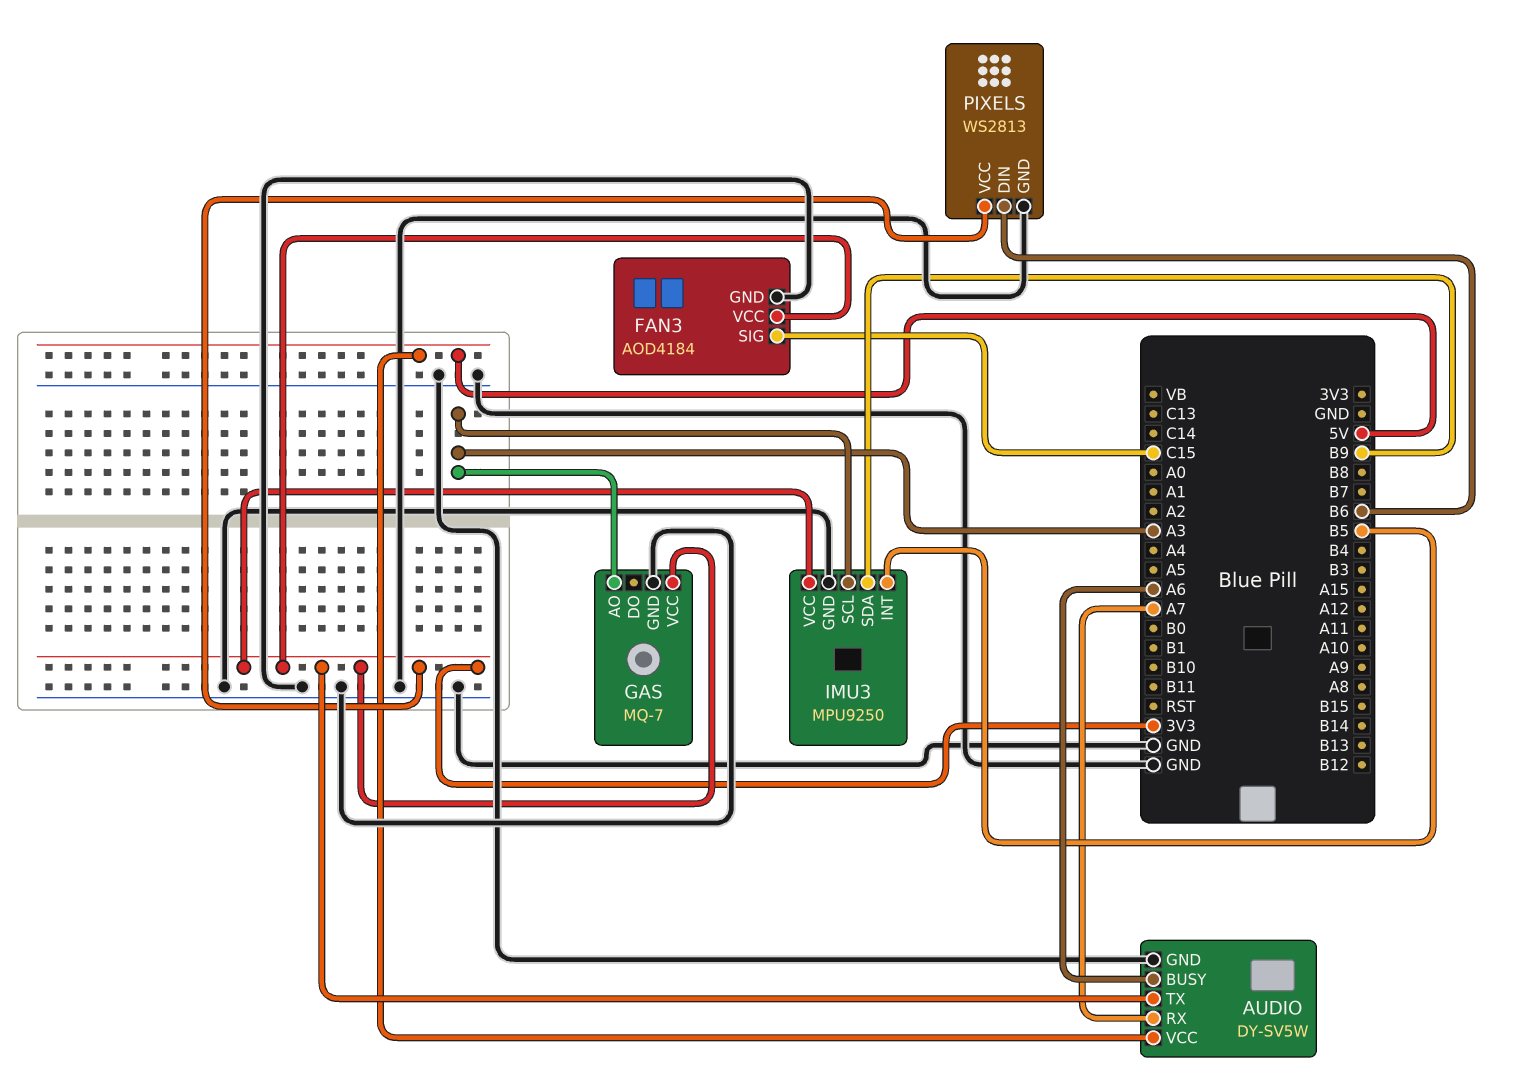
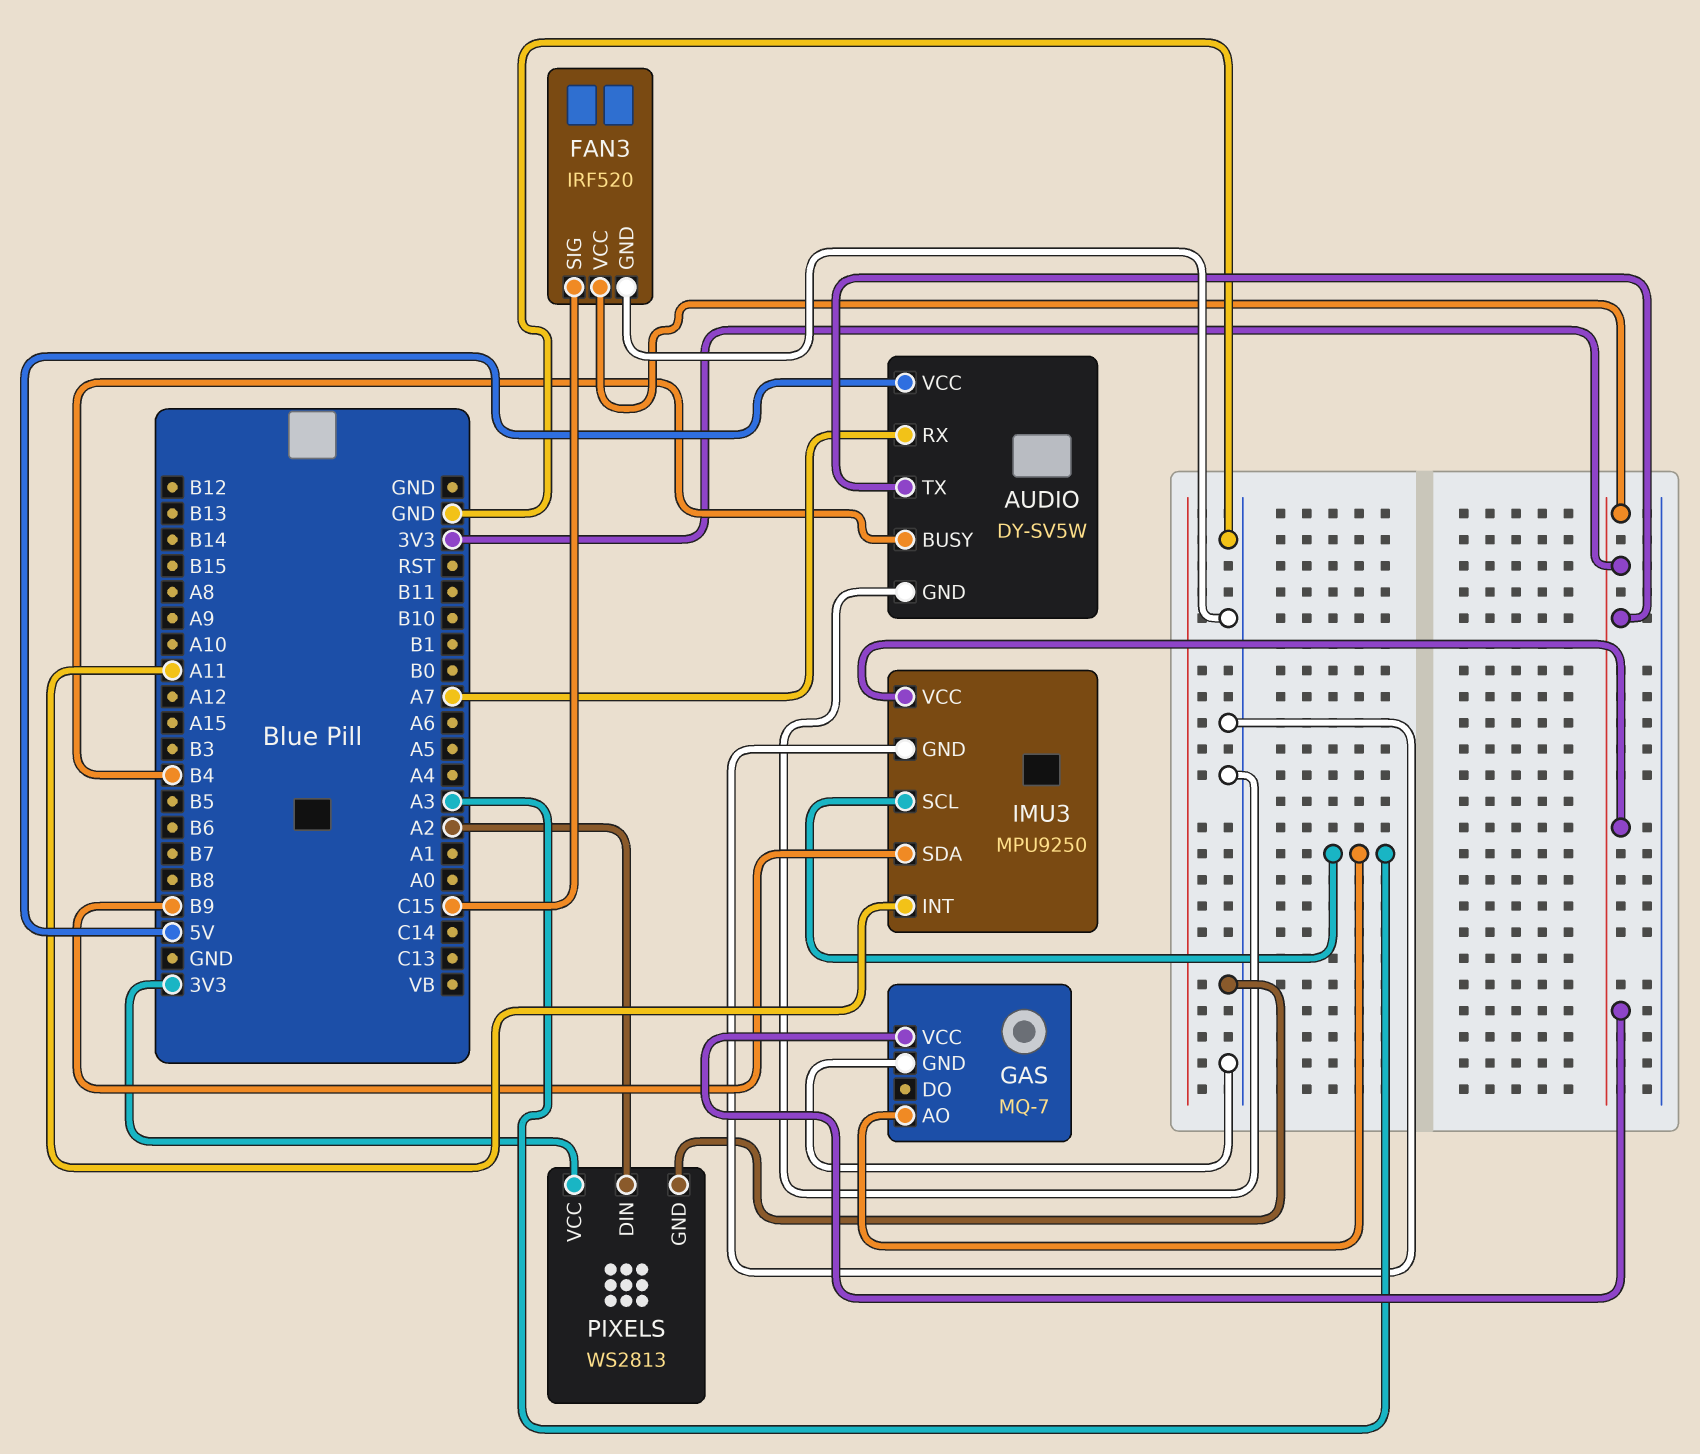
AUDIO pin BUSY: A6 -> B4
FAN3: AOD4184 -> IRF520
IMU3 pin INT: B5 -> A11
PIXELS pin DIN: B6 -> A2

